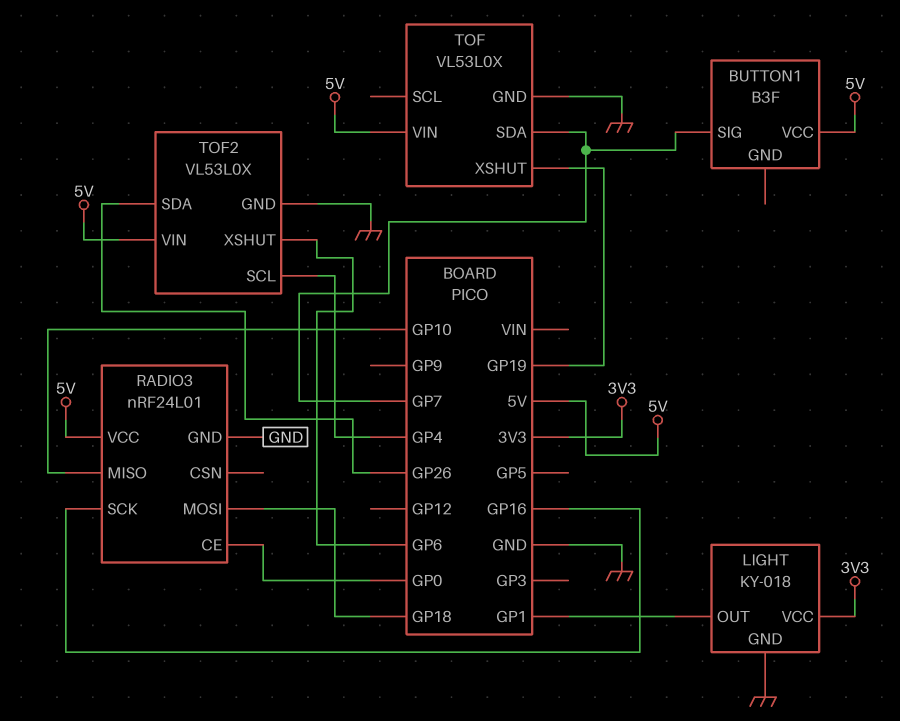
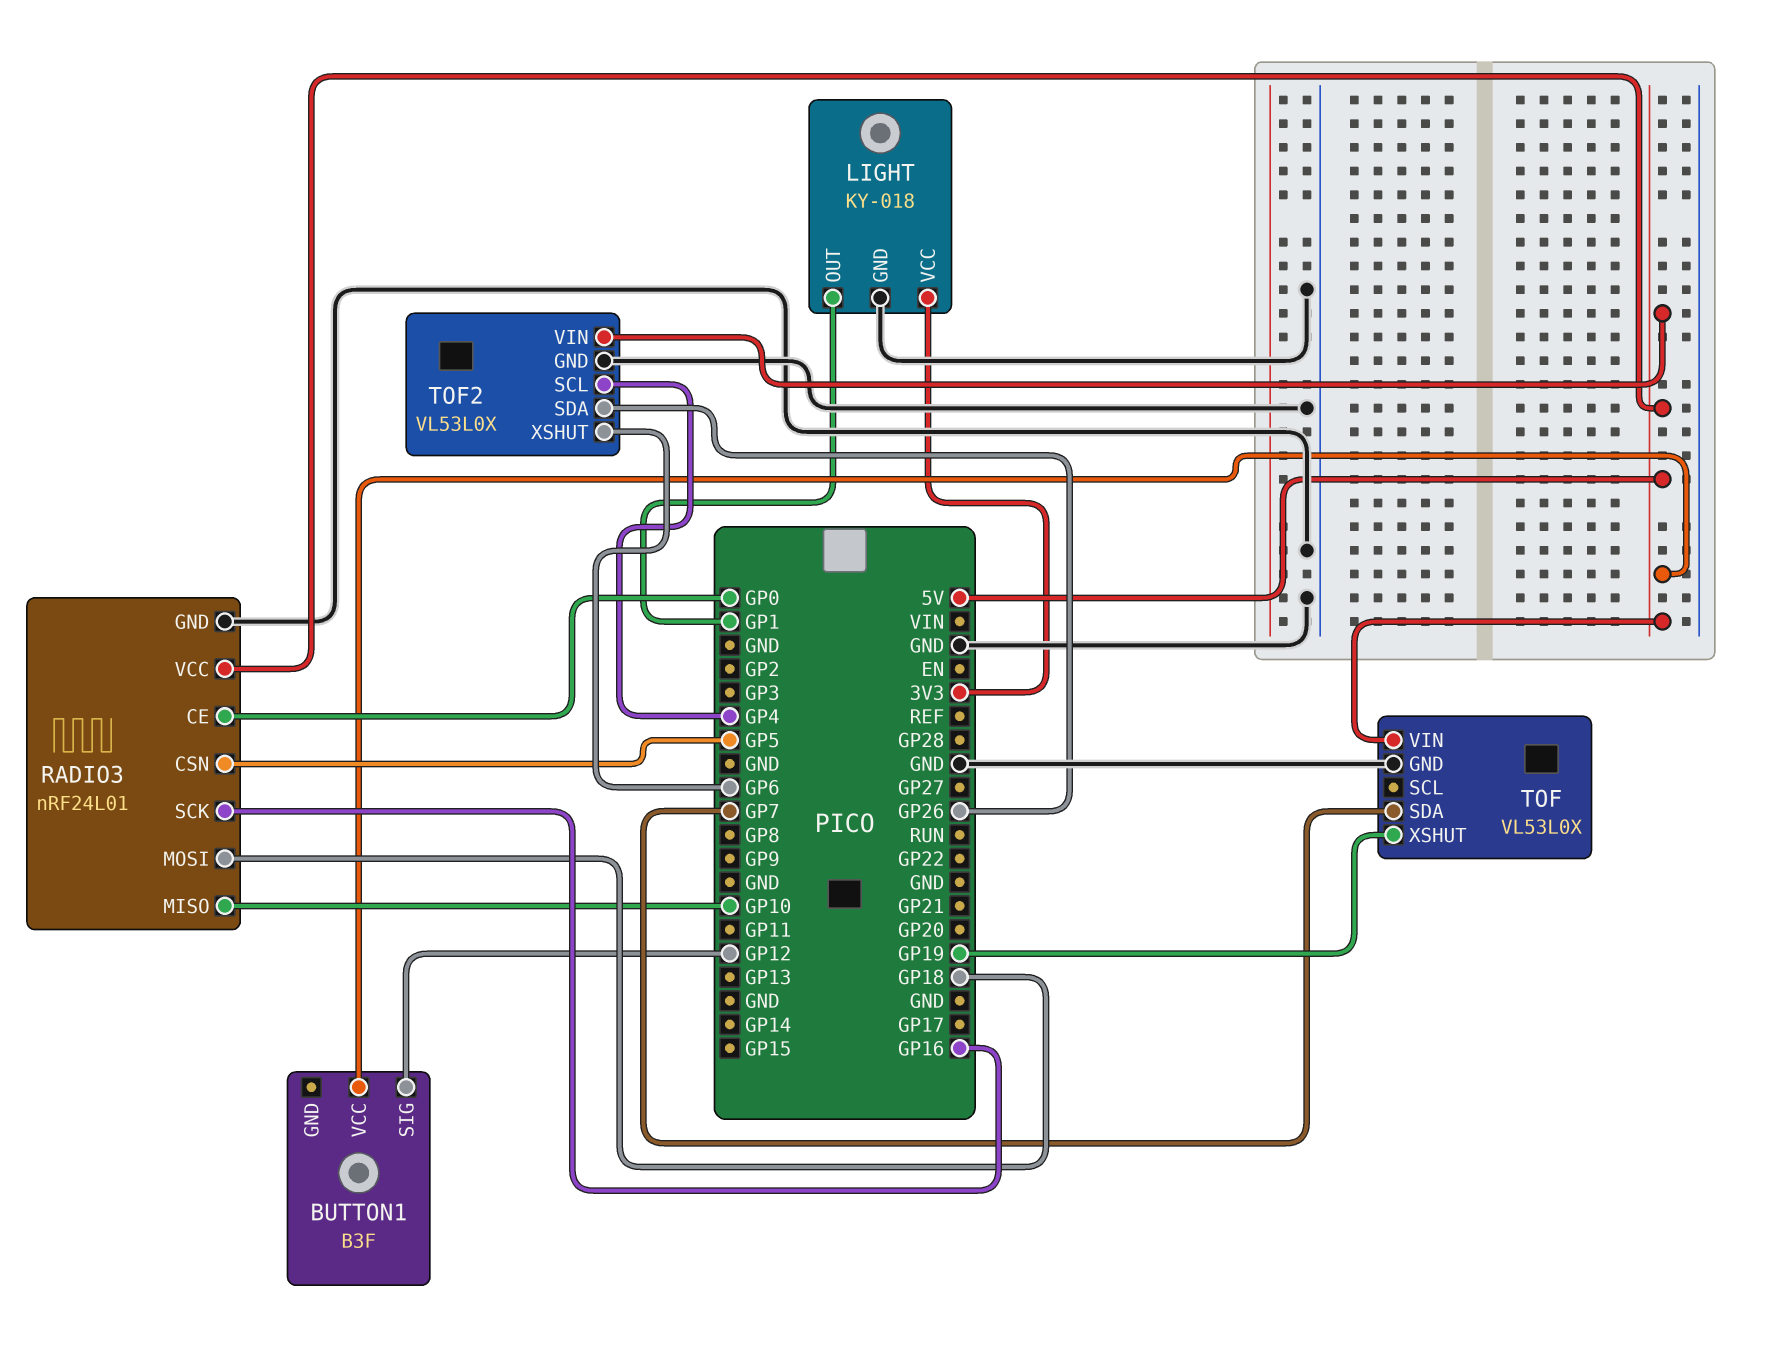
BUTTON1 pin SIG: GP7 -> GP12
RADIO3 pin CSN: none -> GP5

